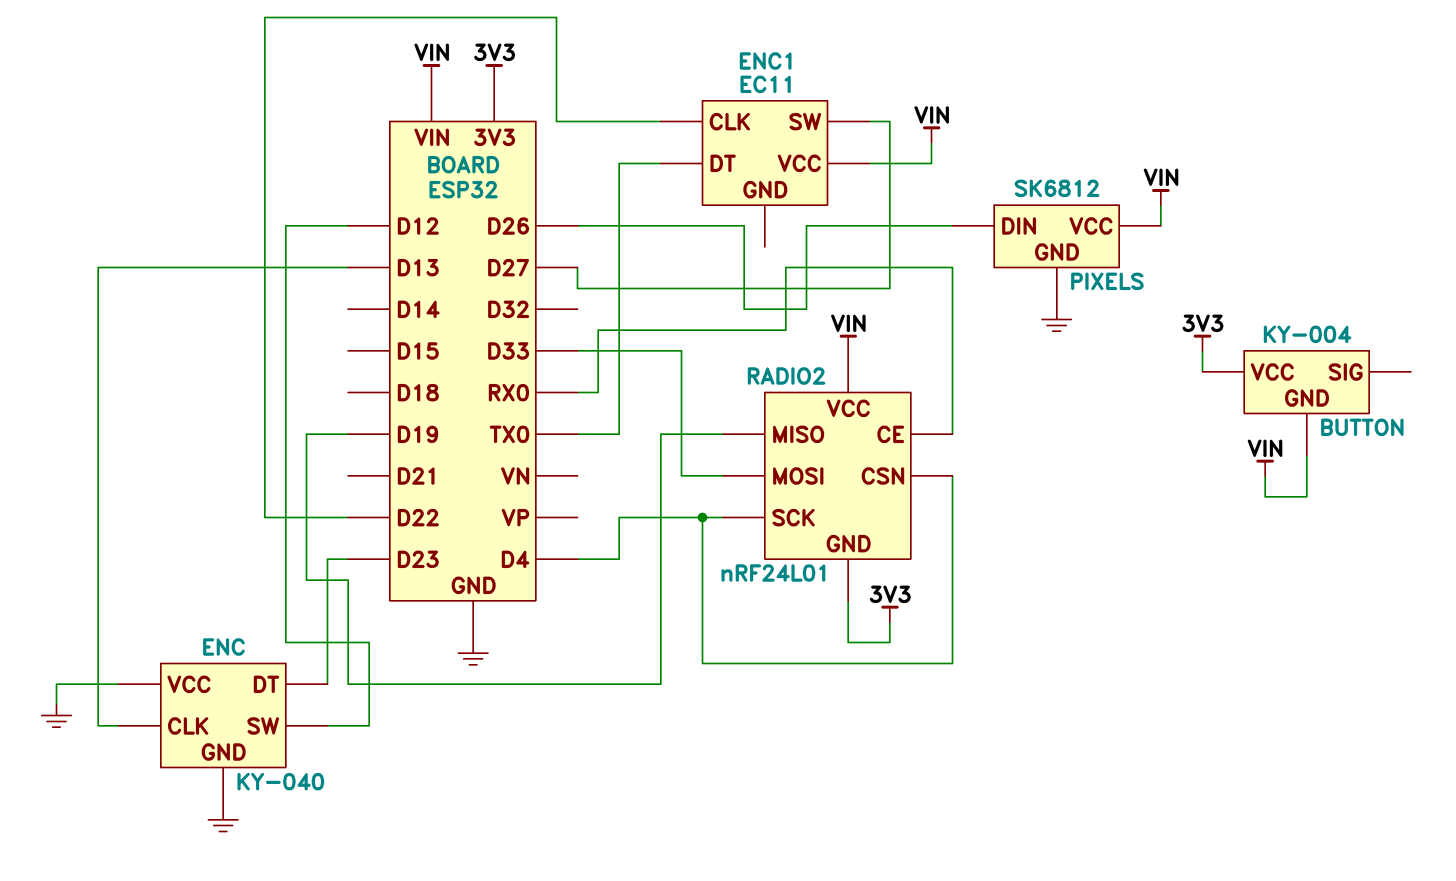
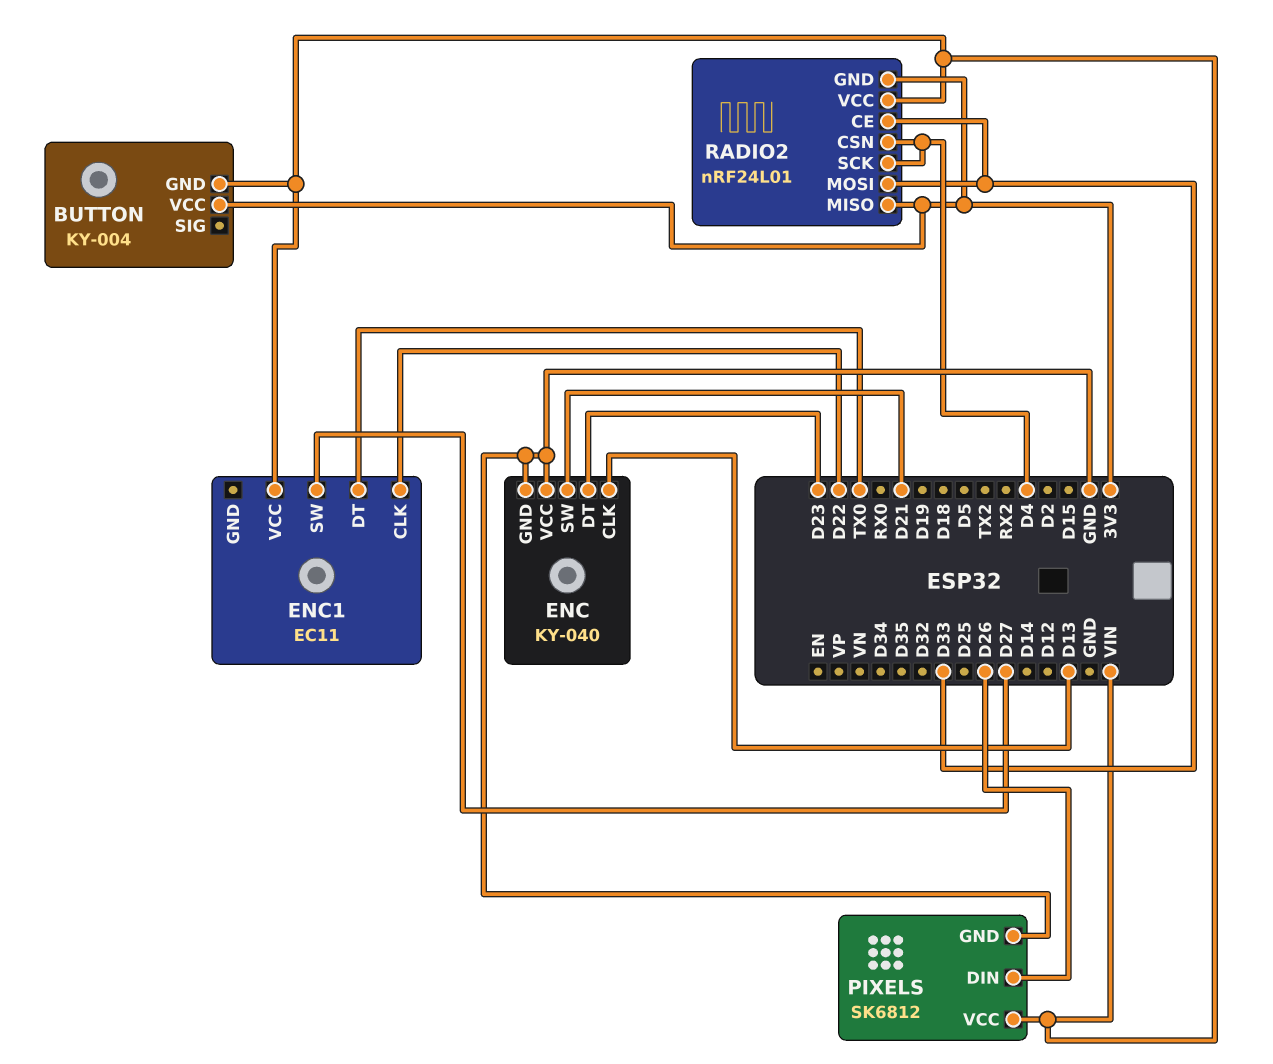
ENC pin SW: D12 -> D21
RADIO2 pin CE: RX0 -> D33
RADIO2 pin MISO: D19 -> 3V3

